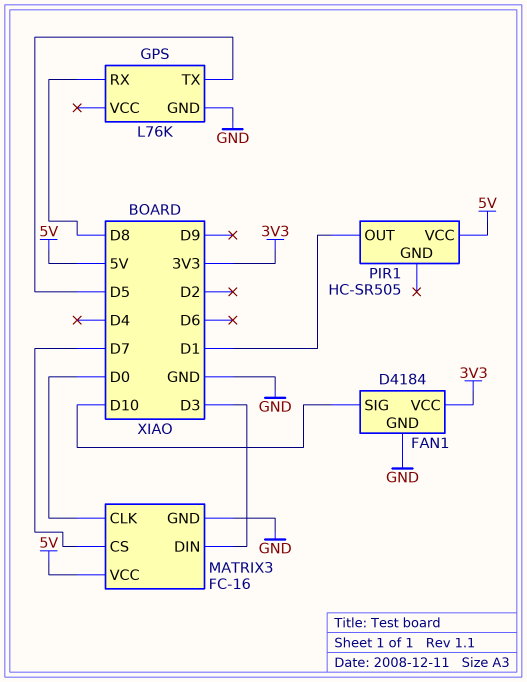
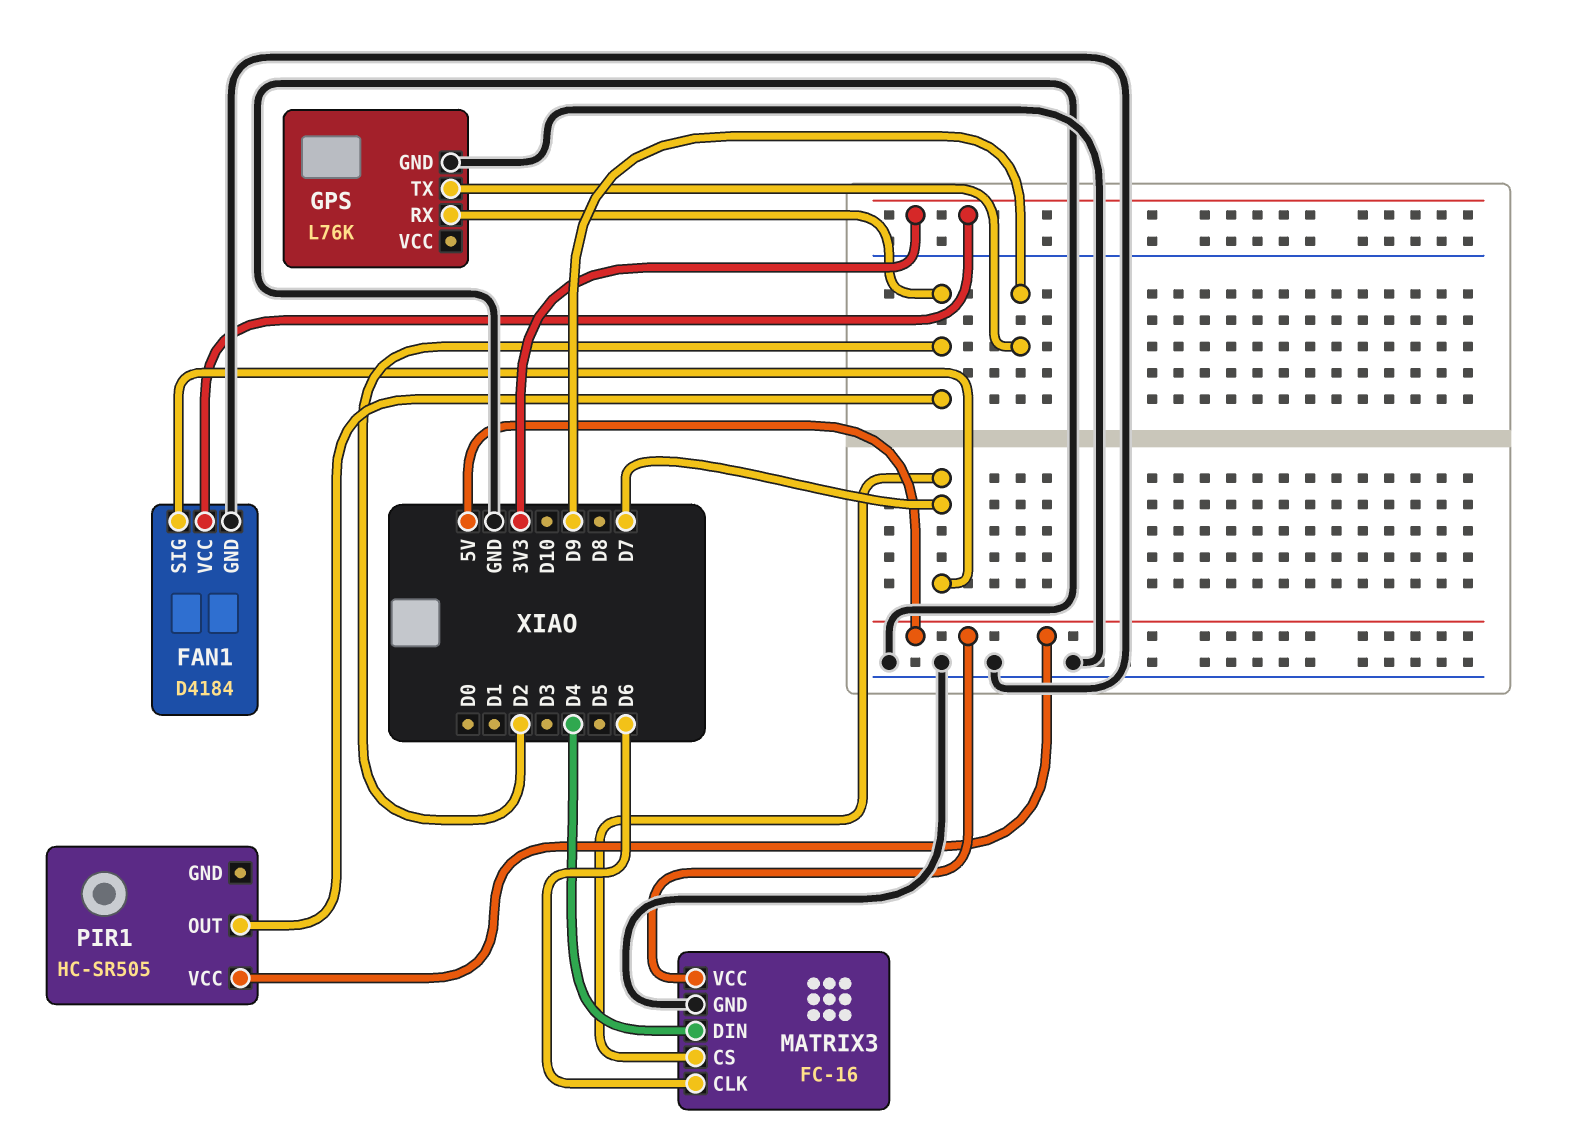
FAN1 pin SIG: D10 -> D7
GPS pin RX: D8 -> D2
GPS pin TX: D5 -> D9
MATRIX3 pin CLK: D0 -> D6
MATRIX3 pin DIN: D3 -> D4
PIR1 pin OUT: D1 -> D2

